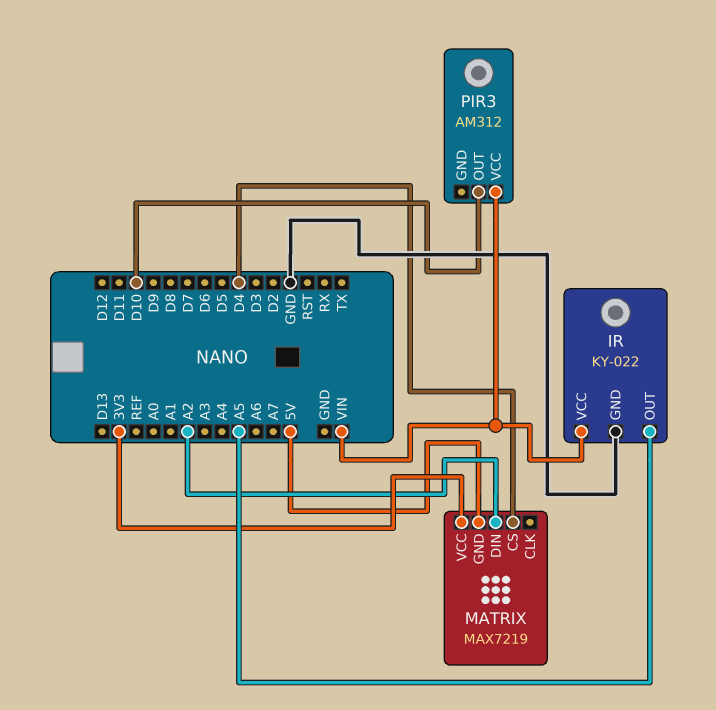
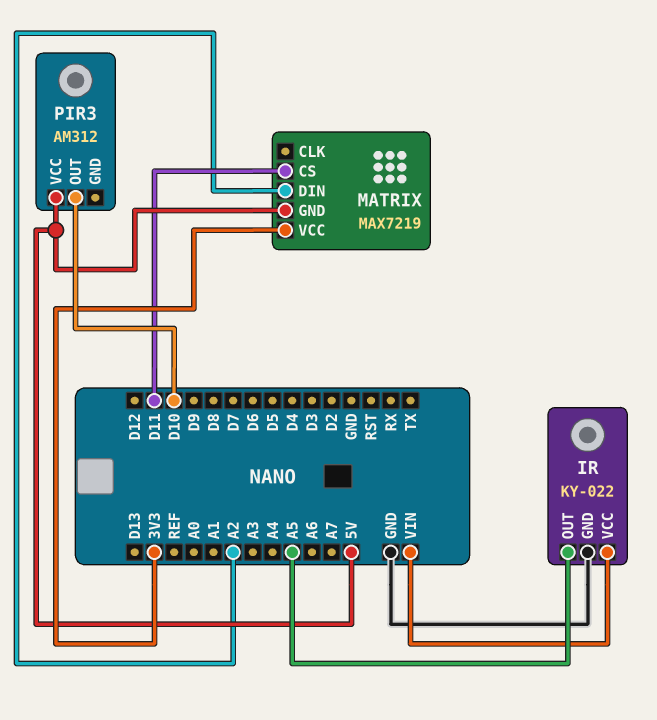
MATRIX pin CS: D4 -> D11
PIR3 pin VCC: VIN -> 5V

